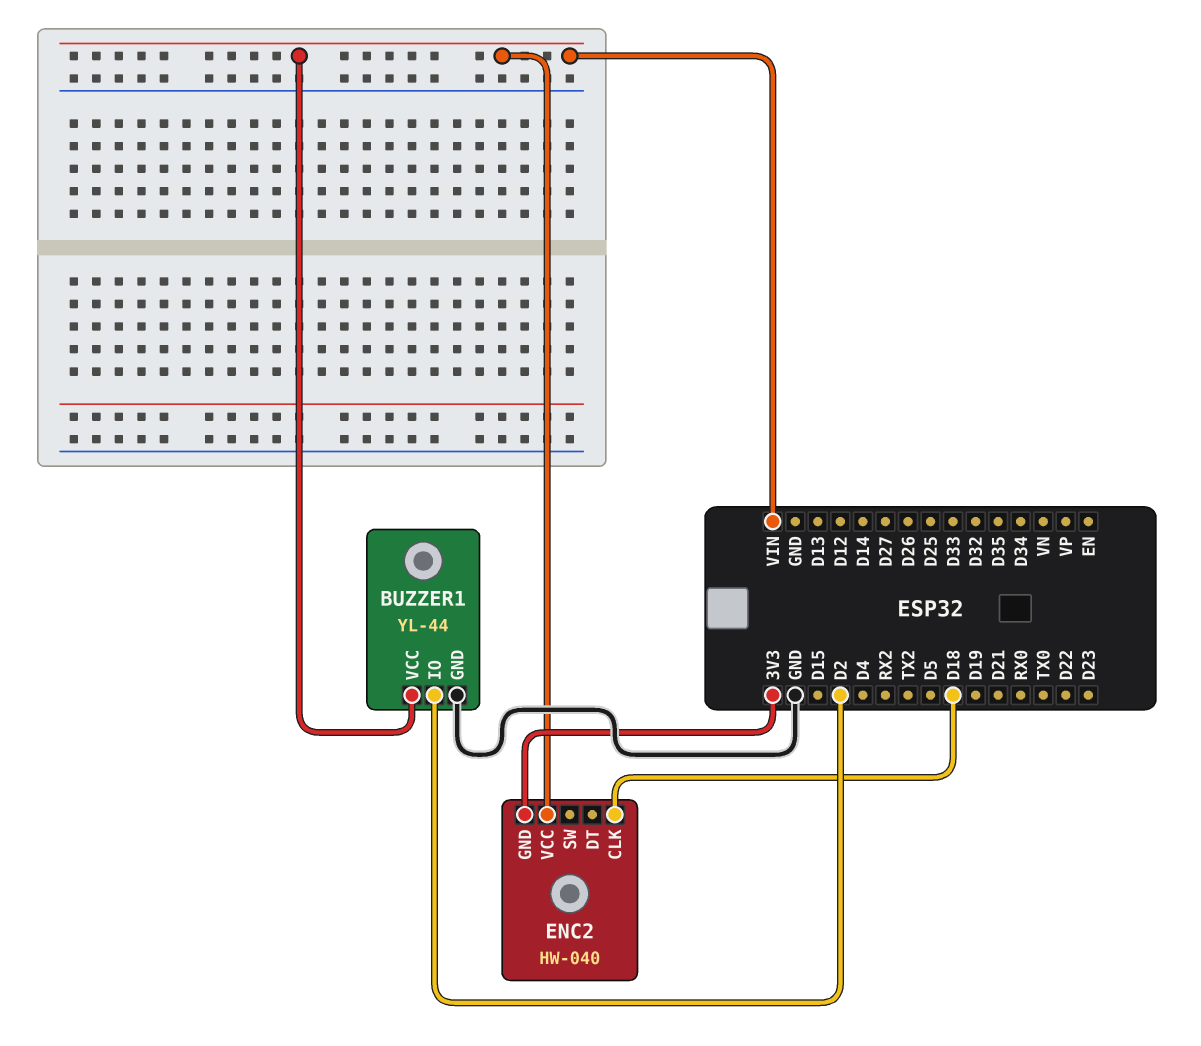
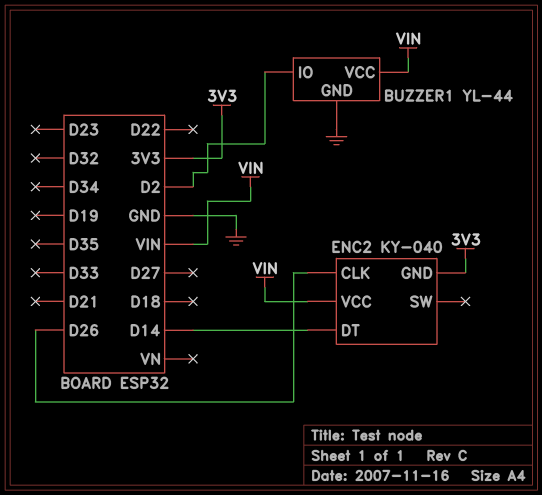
ENC2: HW-040 -> KY-040
ENC2 pin CLK: D18 -> D26
ENC2 pin DT: none -> D14

